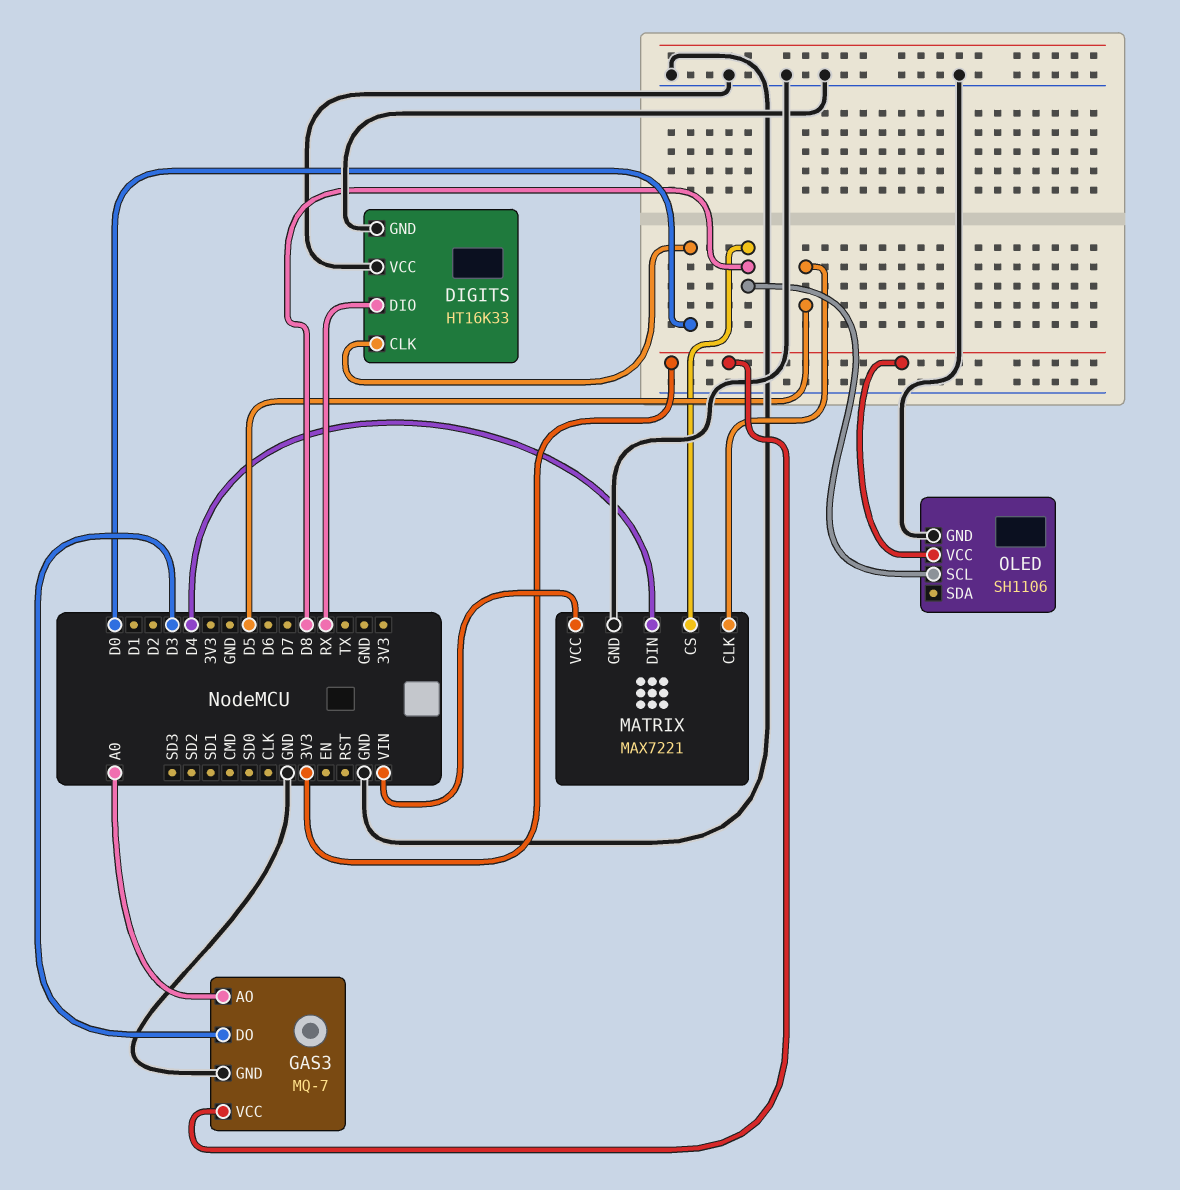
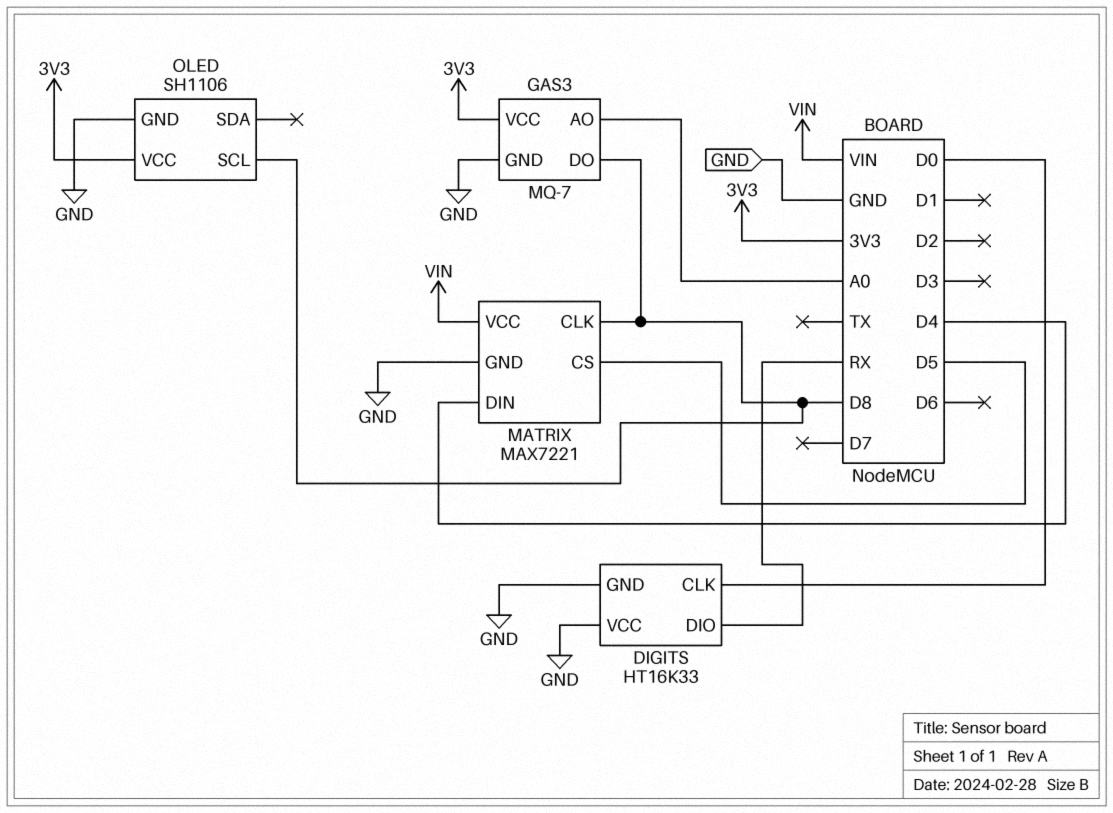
GAS3 pin DO: D3 -> D8
MATRIX pin CLK: D5 -> D8
MATRIX pin CS: D8 -> D5

